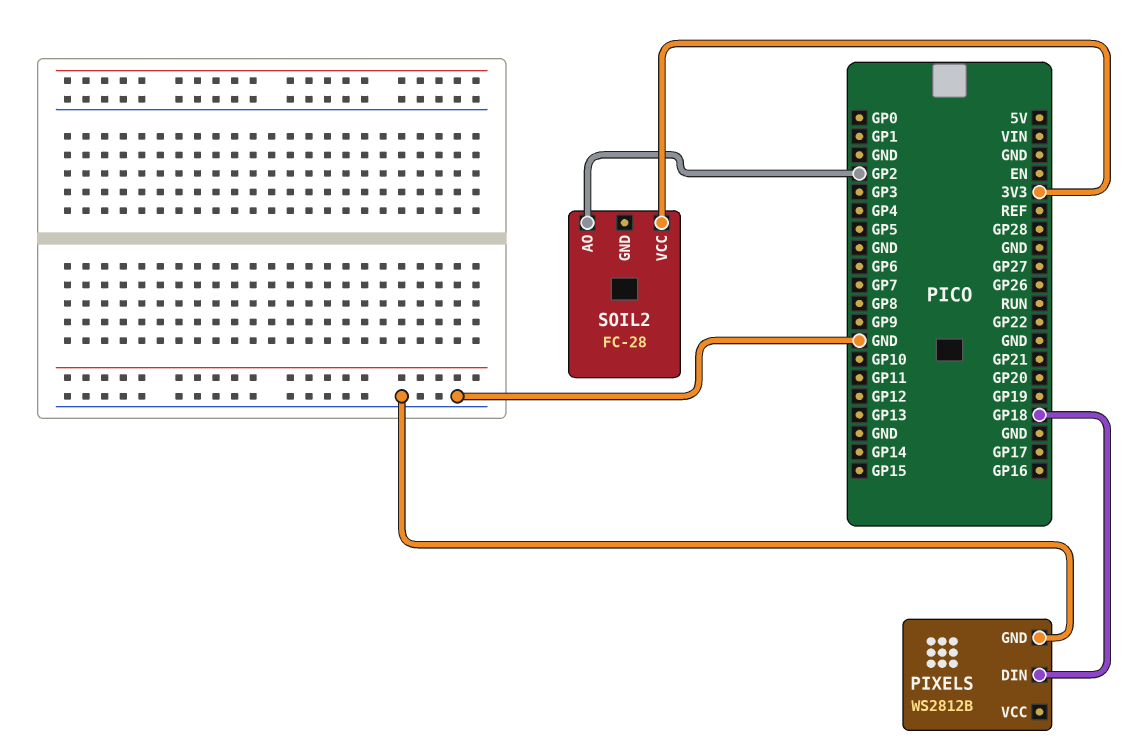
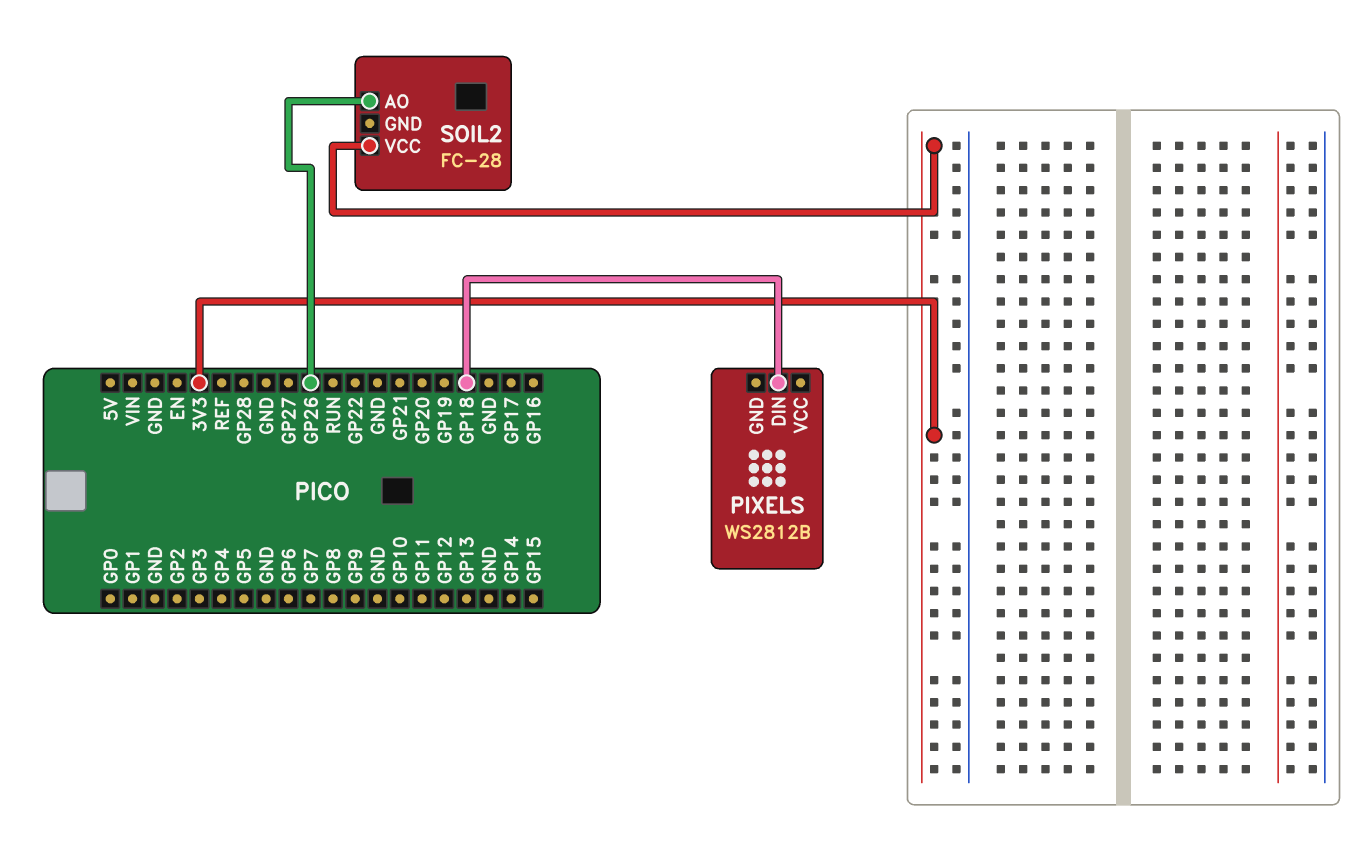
PIXELS pin GND: GND -> none
SOIL2 pin AO: GP2 -> GP26

